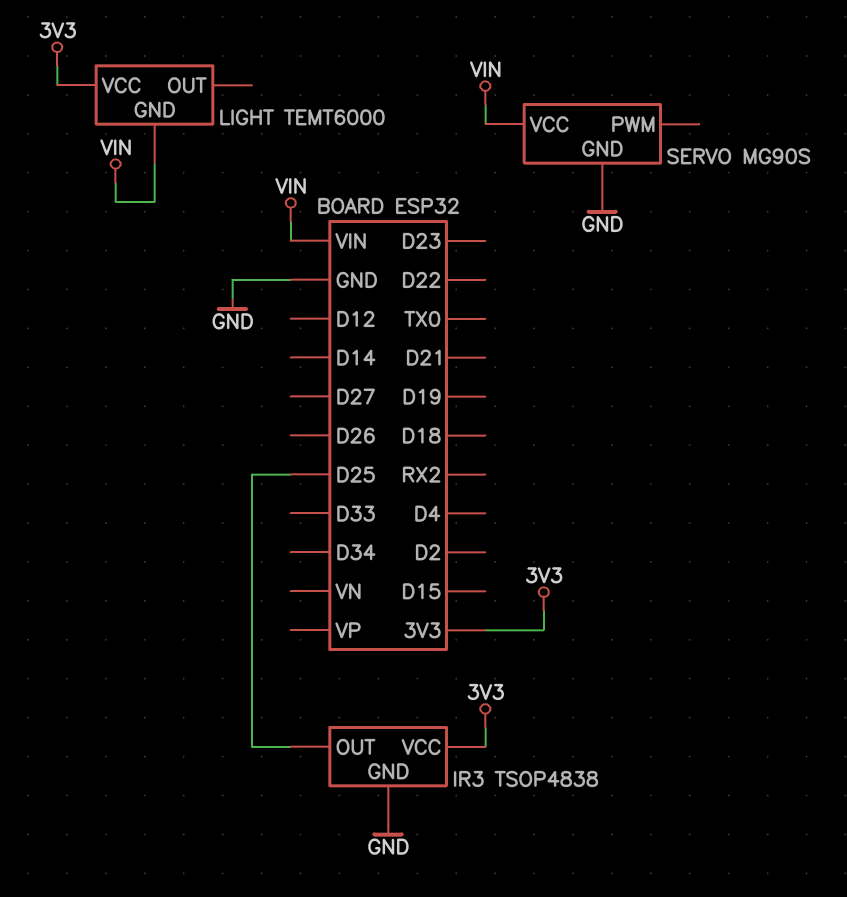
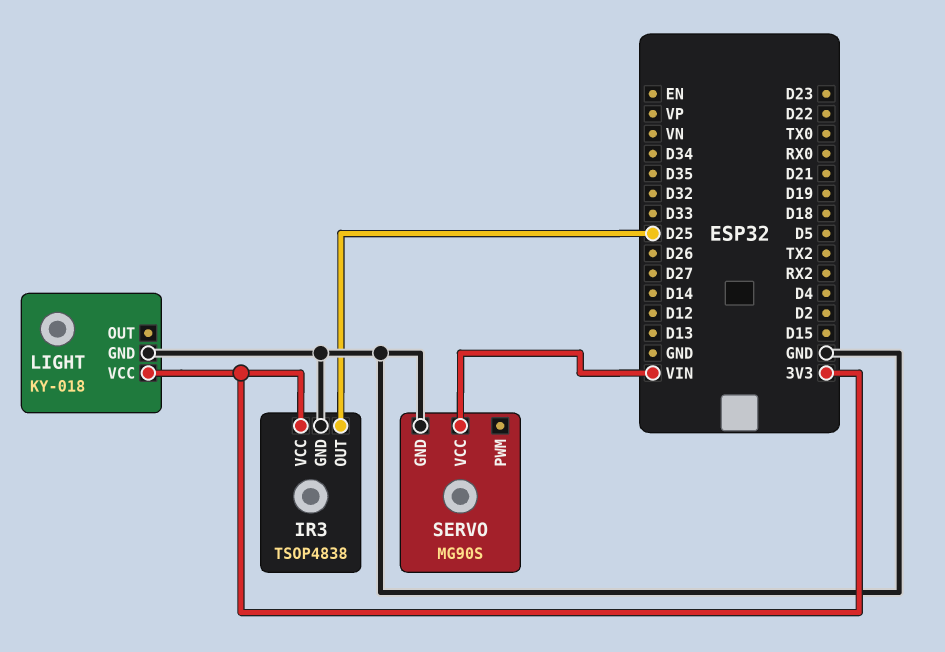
LIGHT: TEMT6000 -> KY-018
LIGHT pin GND: VIN -> GND

